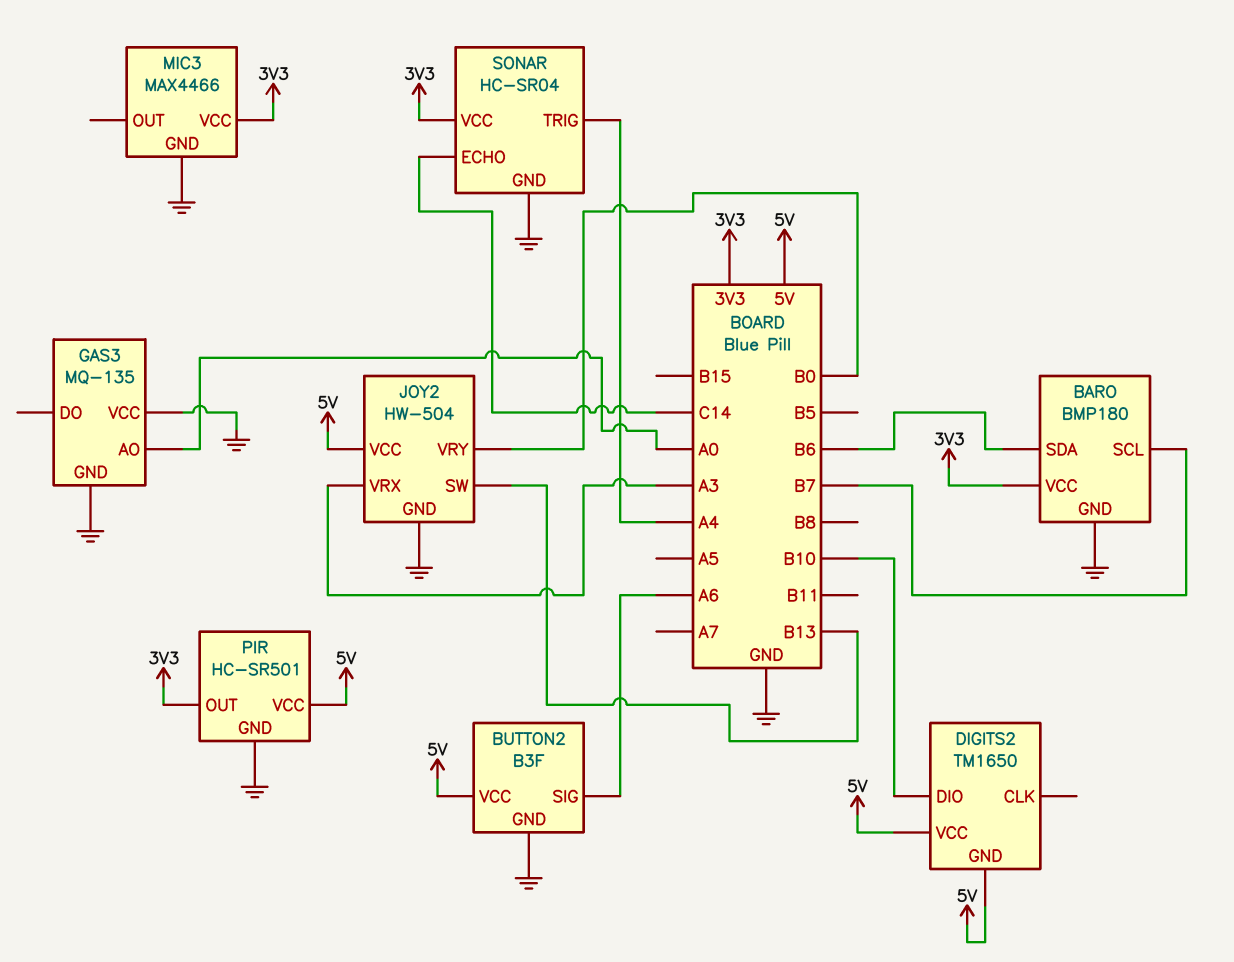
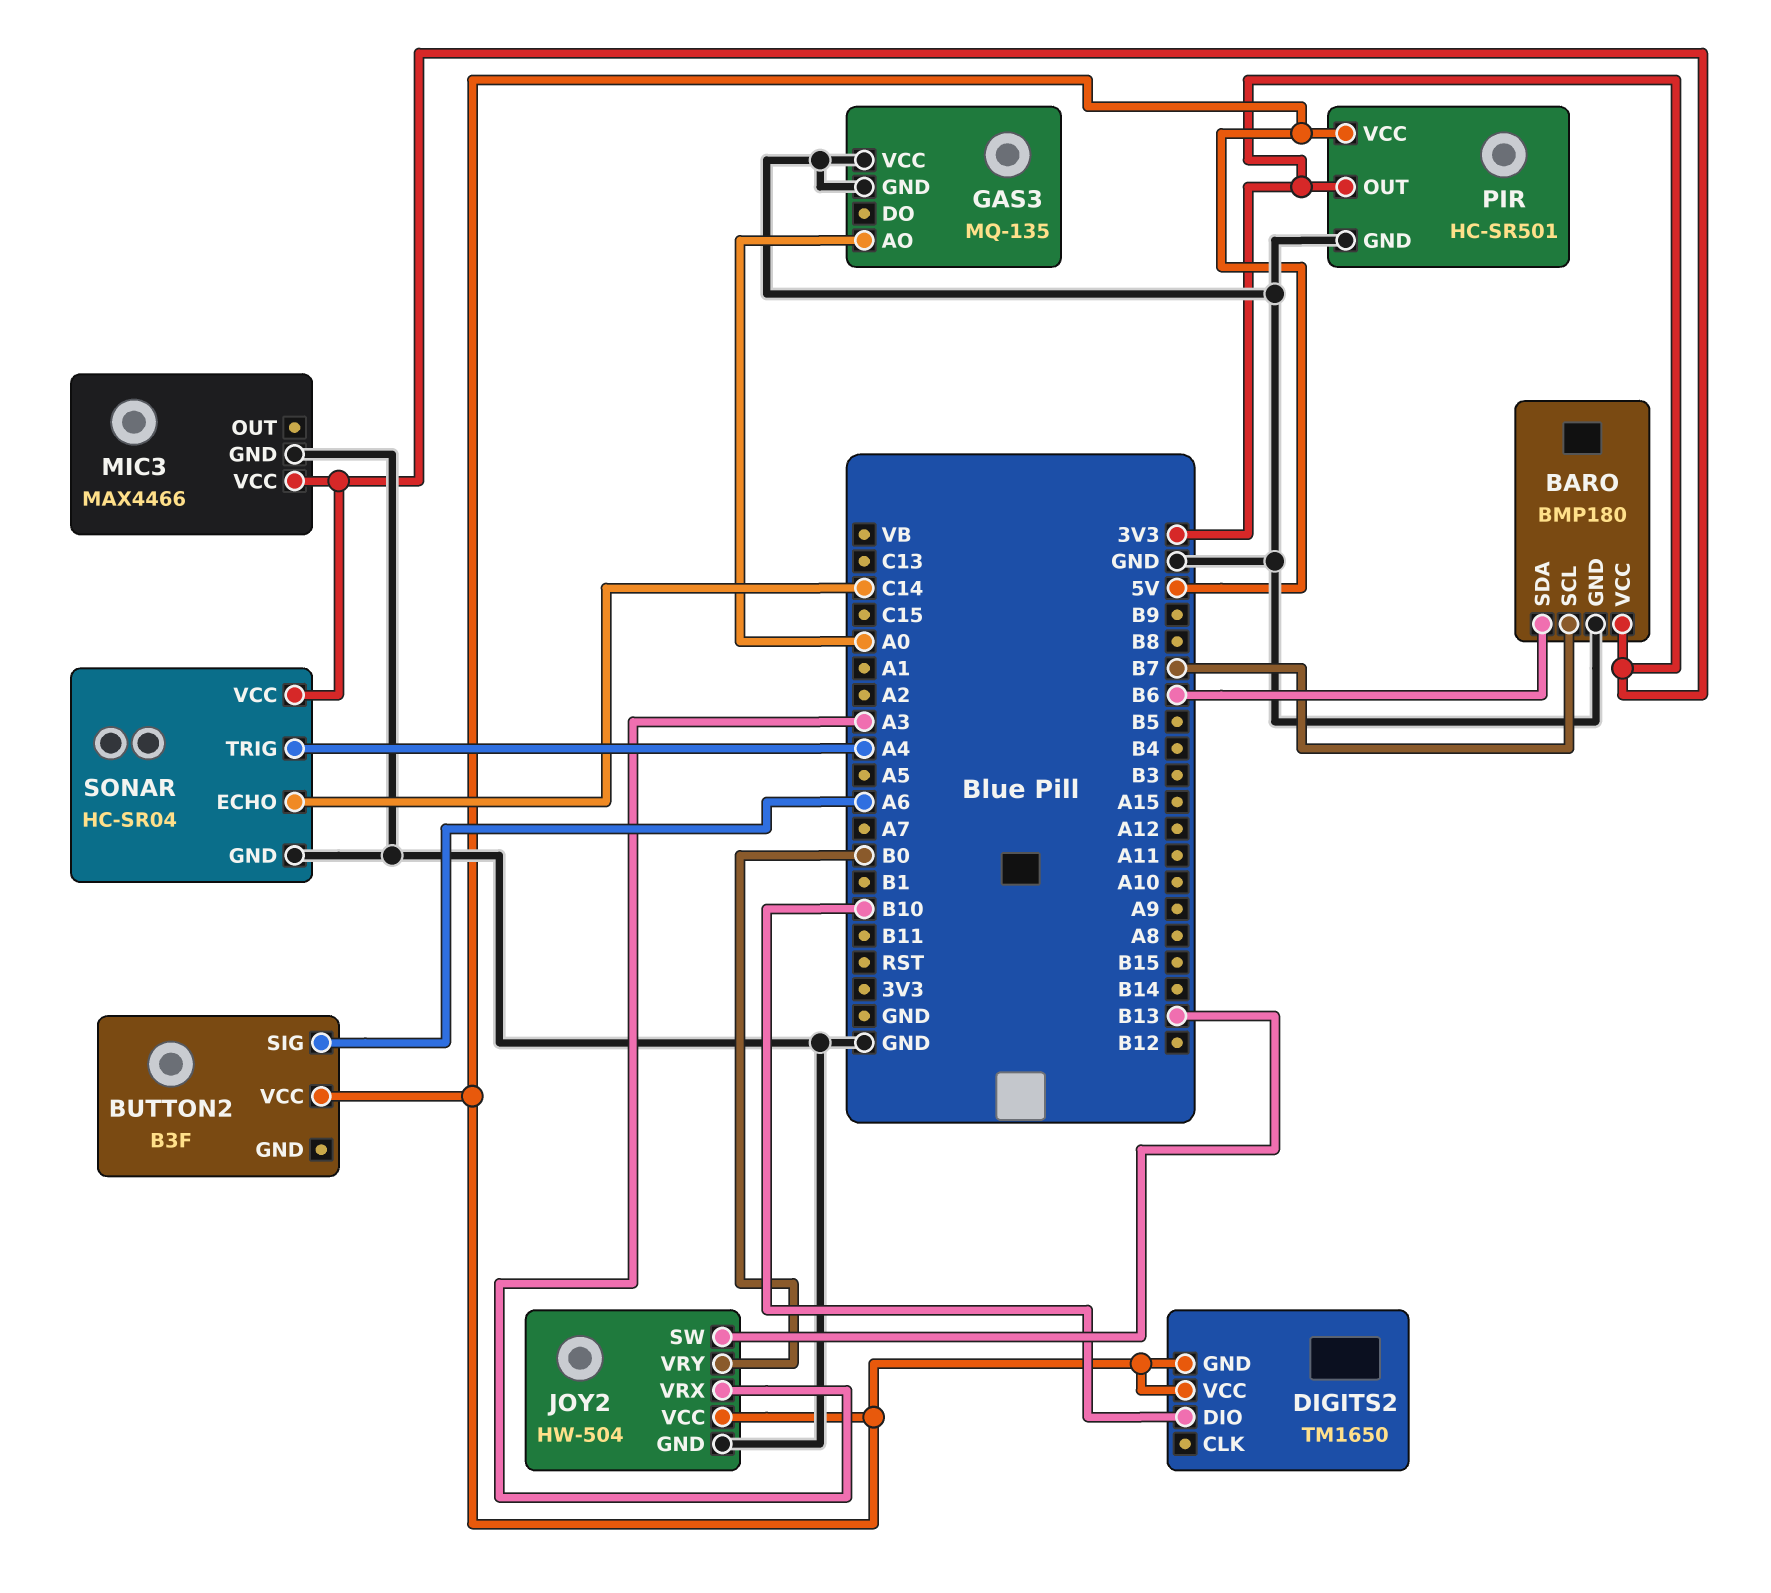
BUTTON2 pin GND: GND -> none

